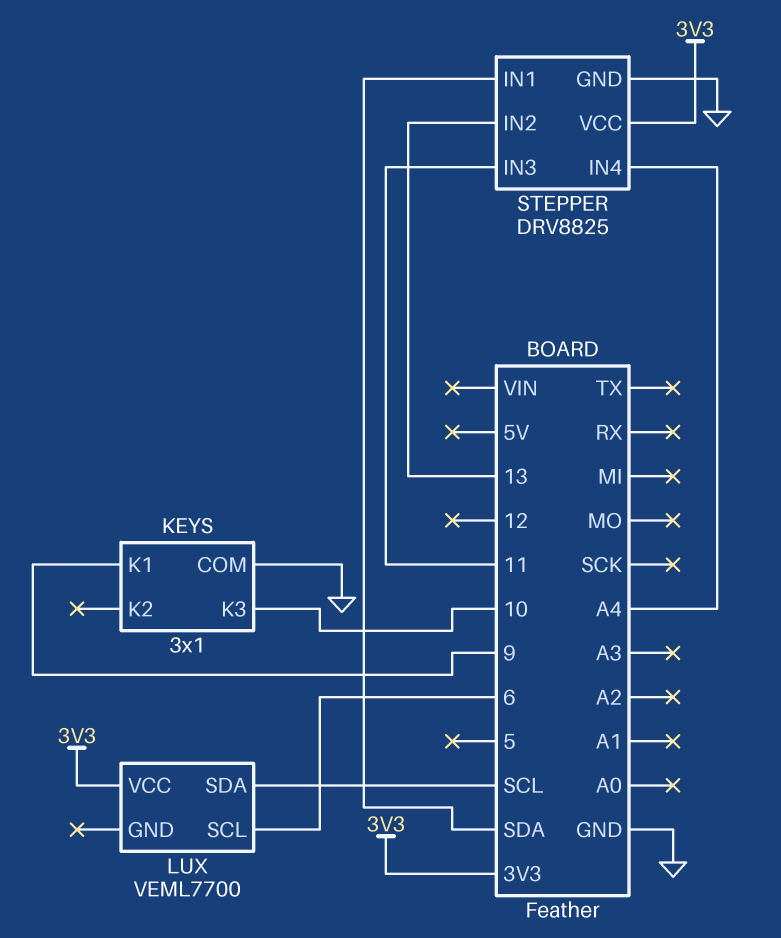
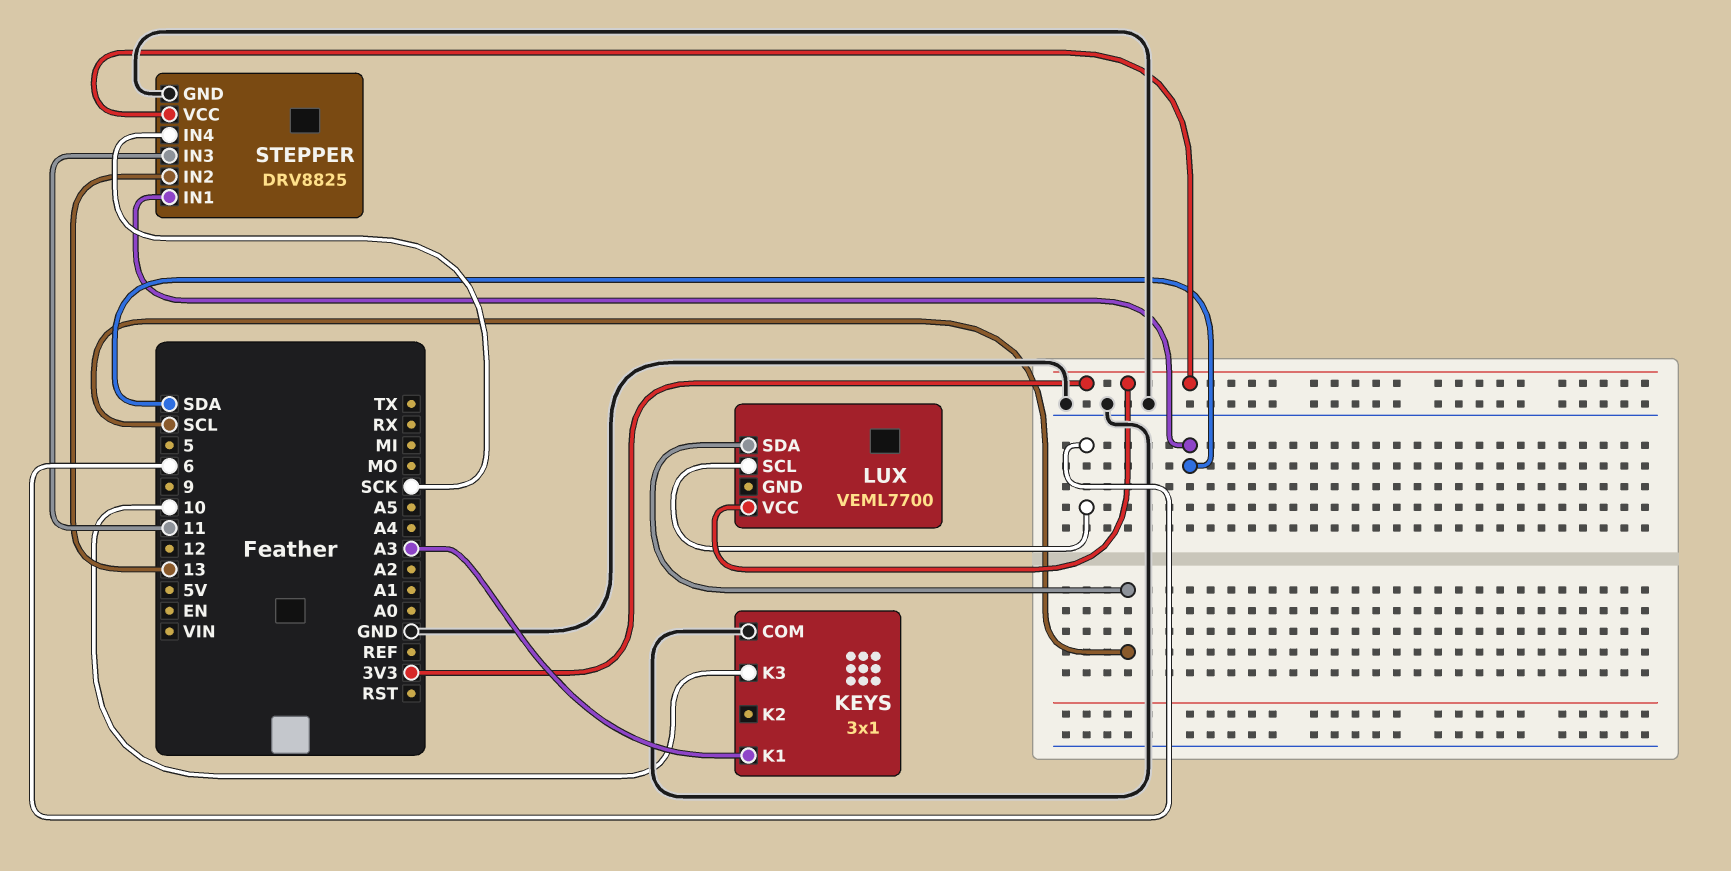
KEYS pin K1: 9 -> A3
STEPPER pin IN4: A4 -> SCK

